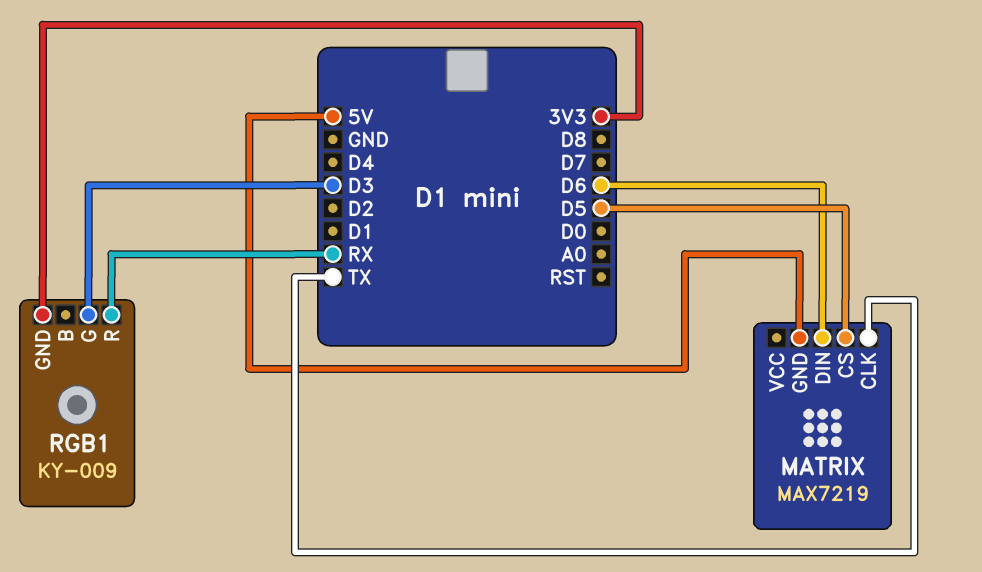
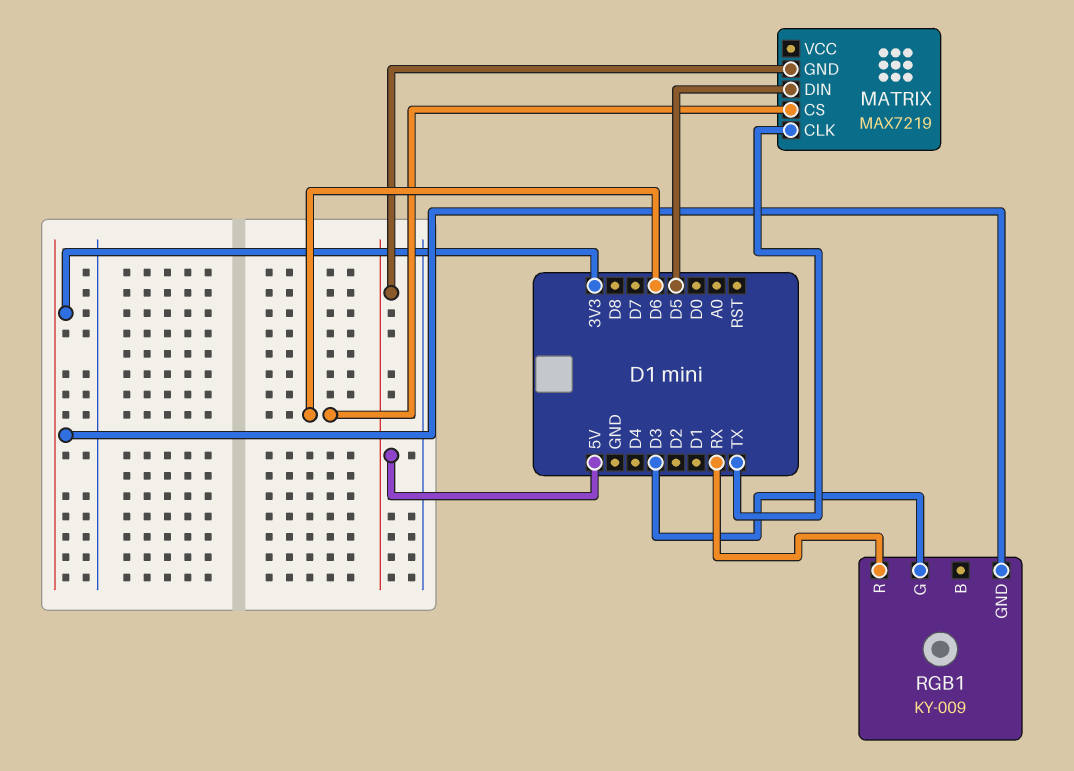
MATRIX pin CS: D5 -> D6
MATRIX pin DIN: D6 -> D5

